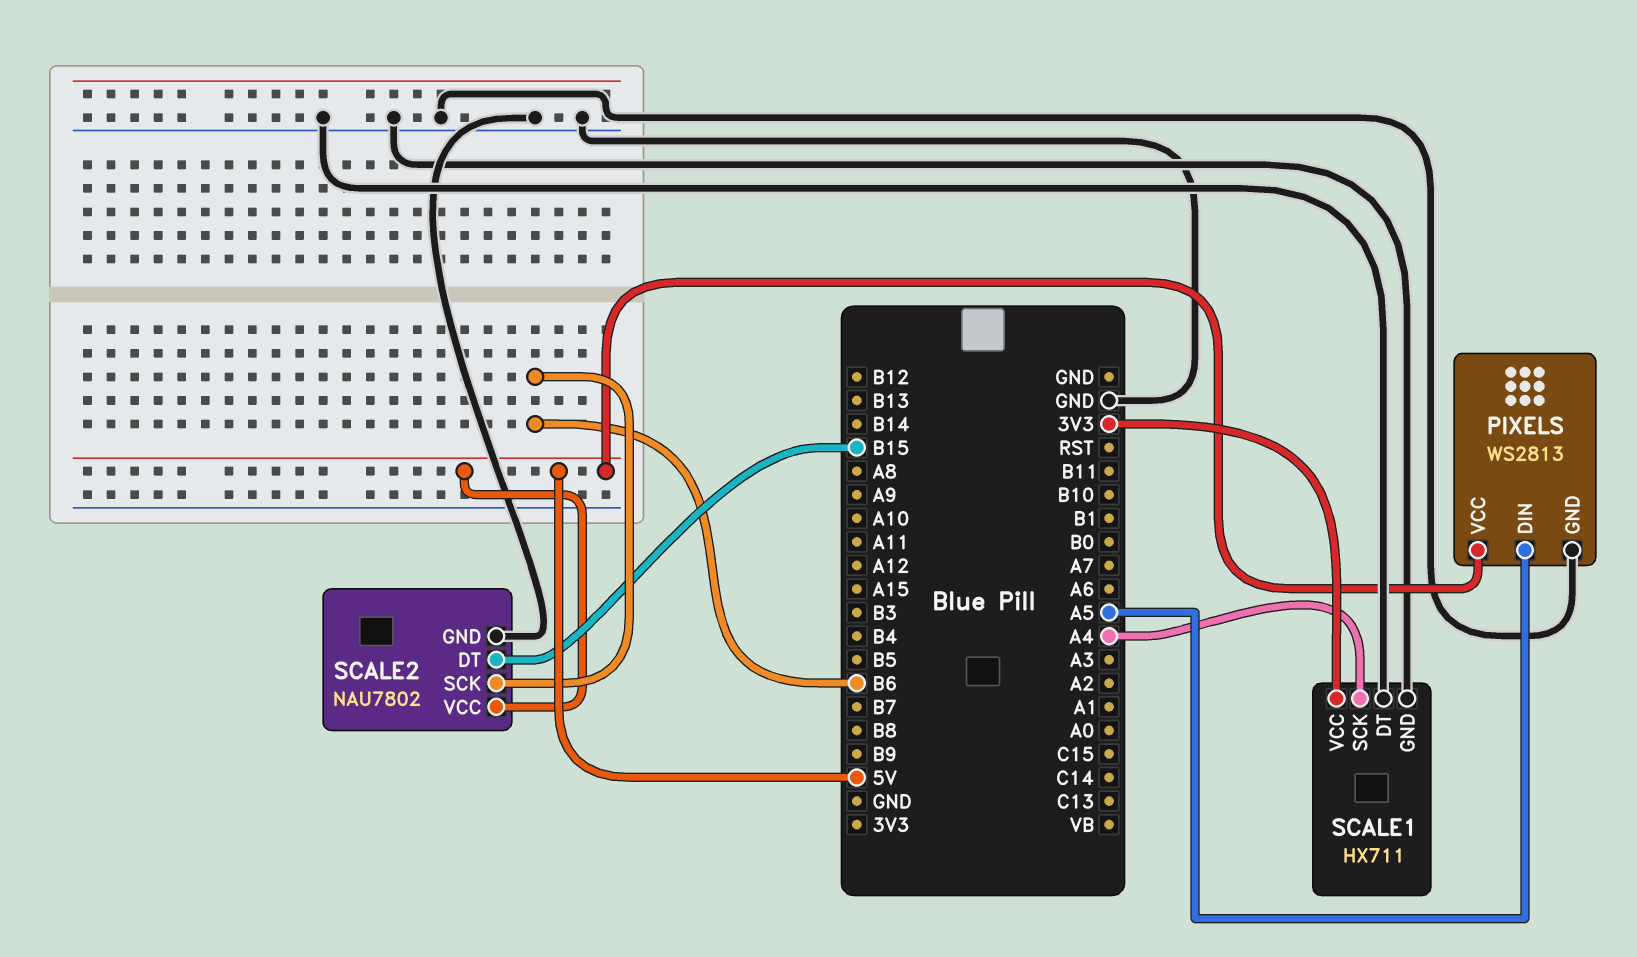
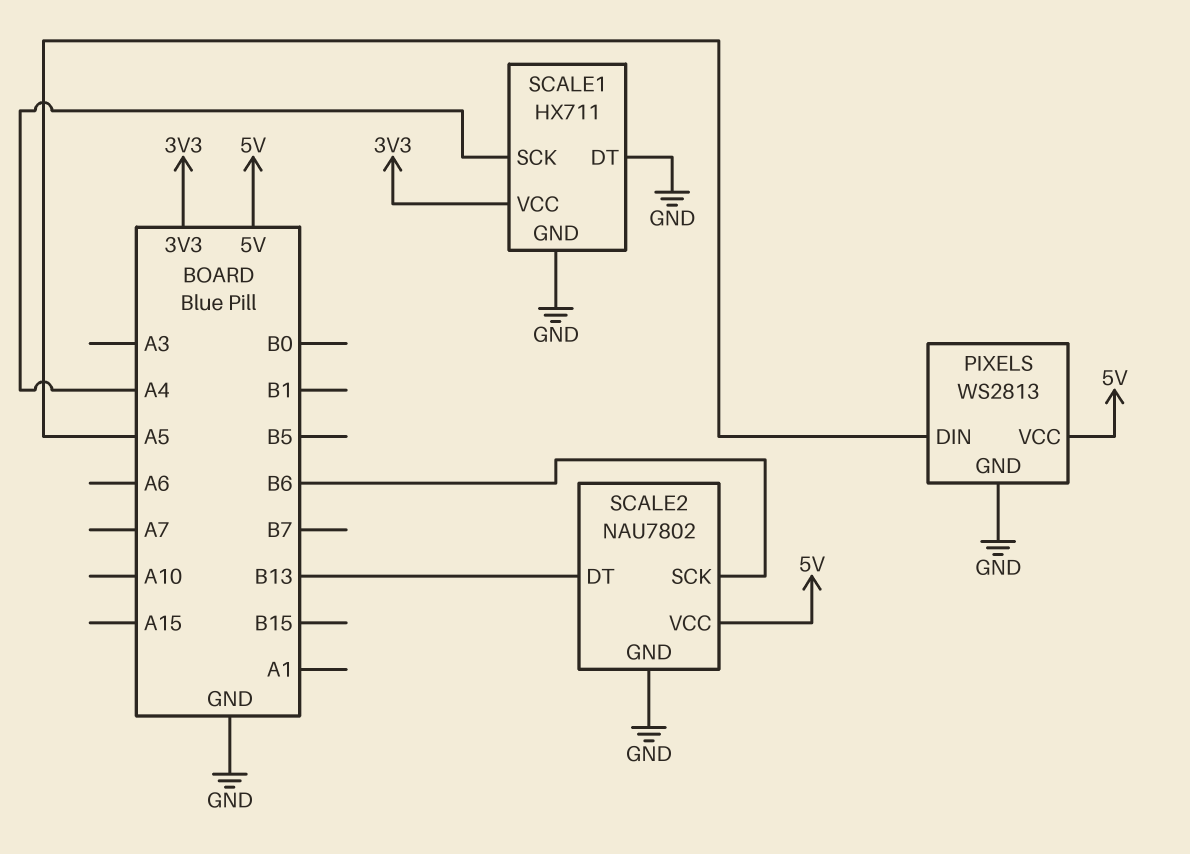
SCALE2 pin DT: B15 -> B13

